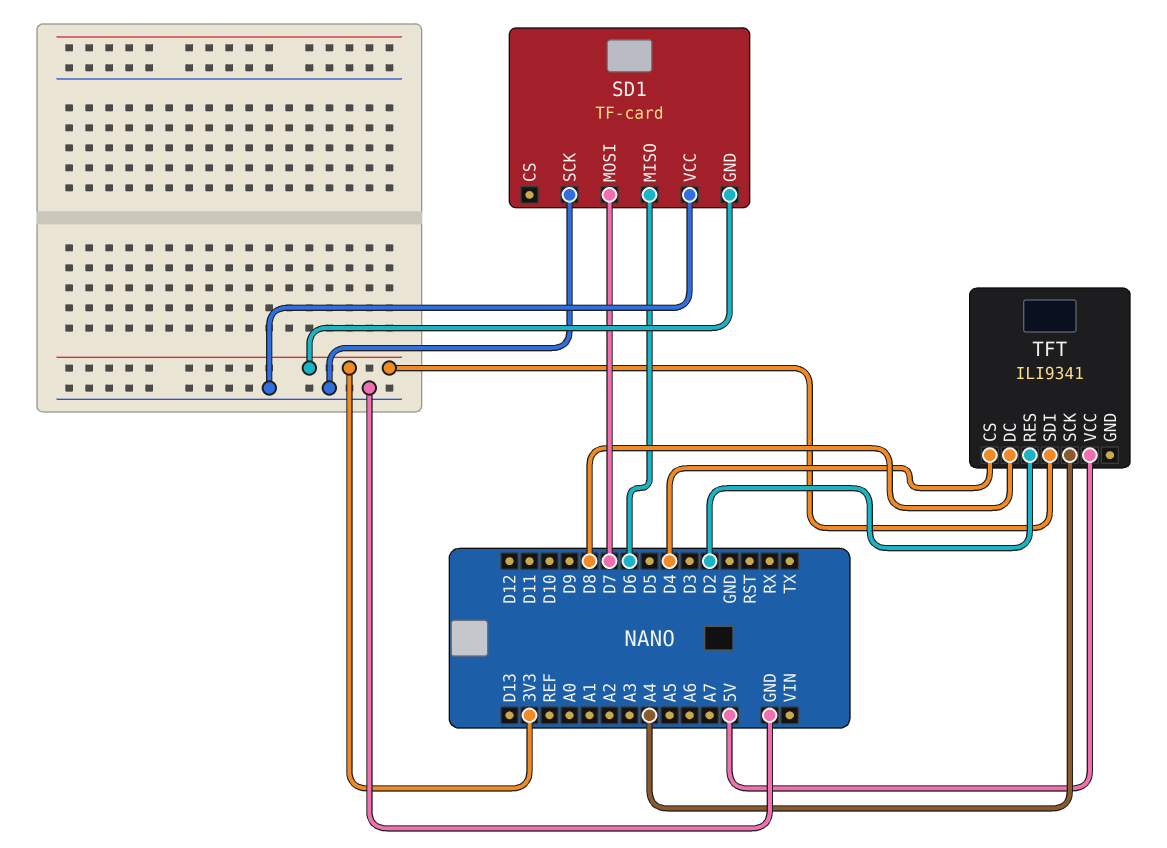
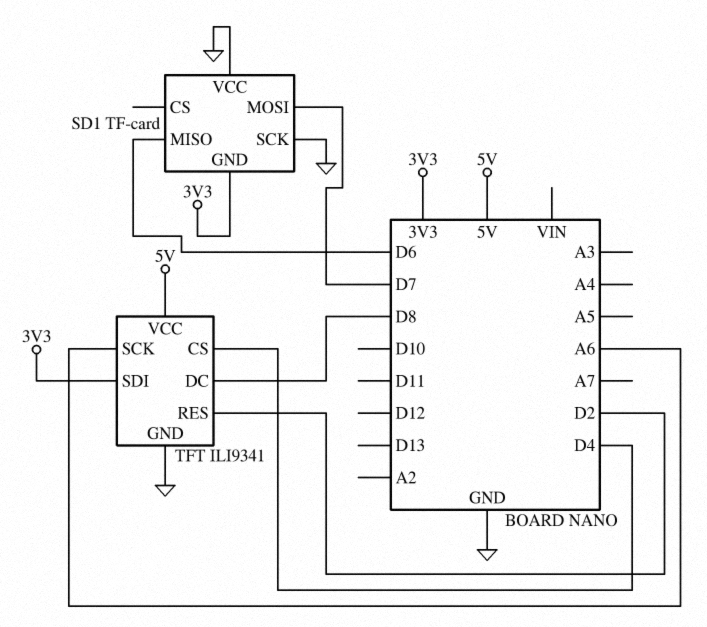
TFT pin GND: none -> GND
TFT pin SCK: A4 -> A6

